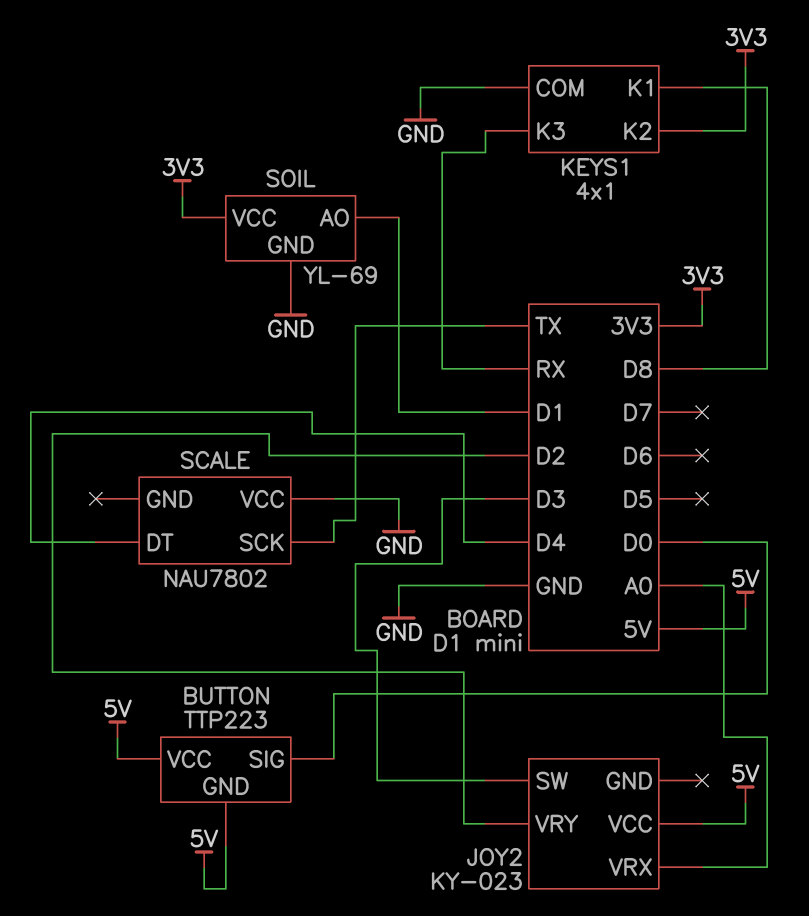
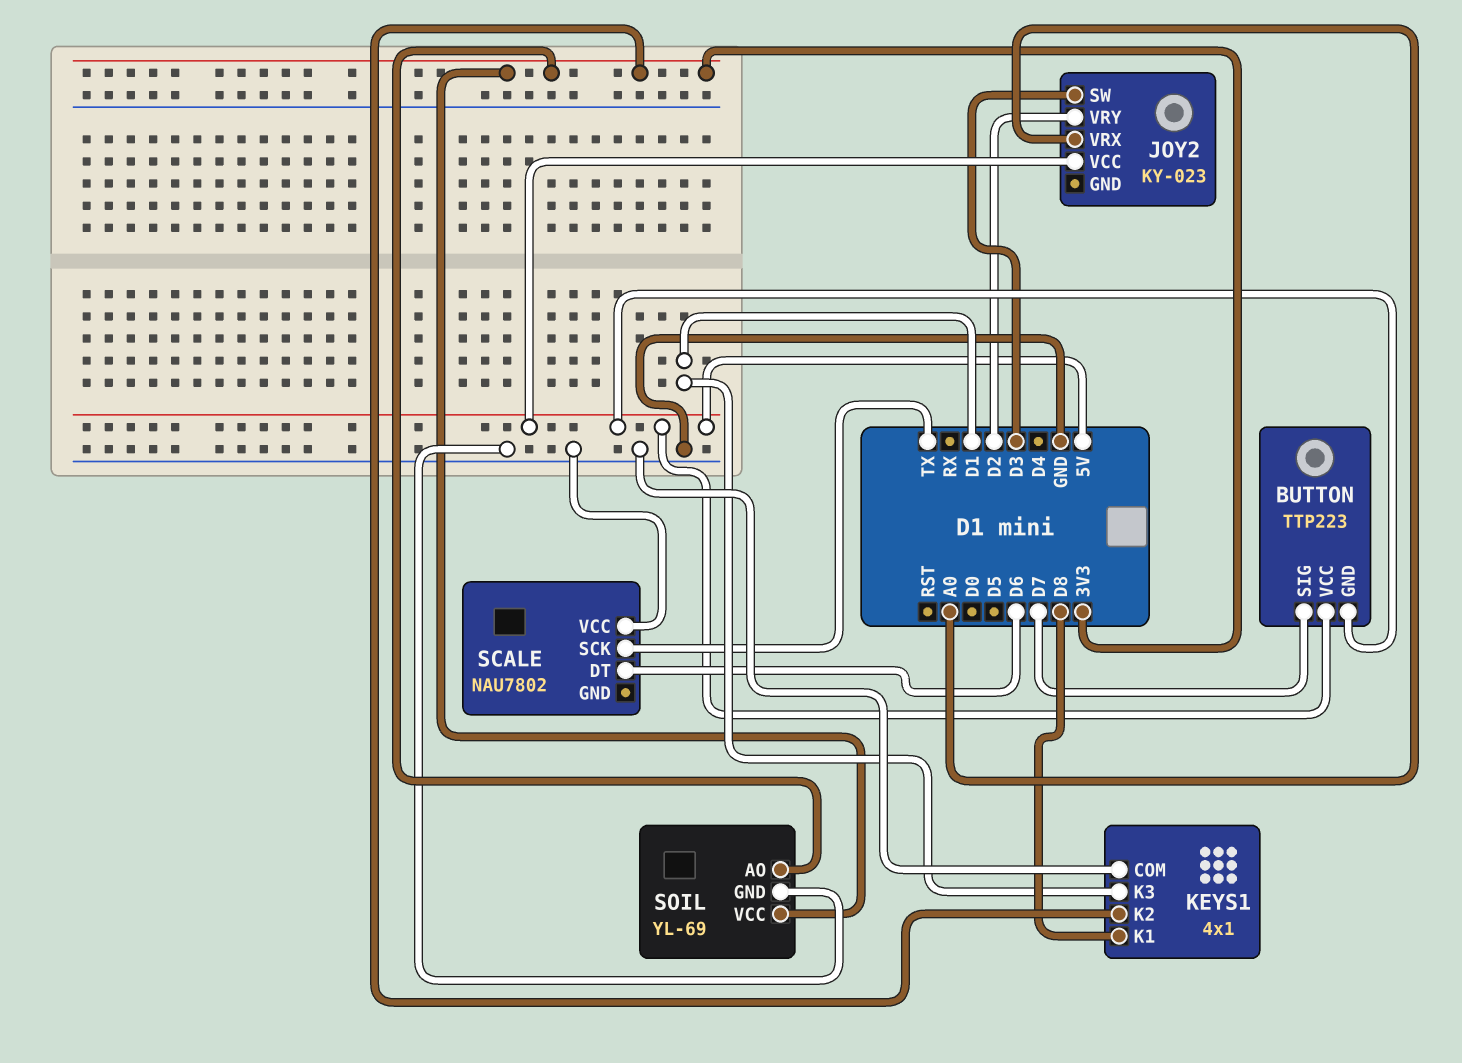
BUTTON pin SIG: D0 -> D7
KEYS1 pin K3: RX -> D1
SCALE pin DT: D4 -> D6
SOIL pin AO: D1 -> 3V3

